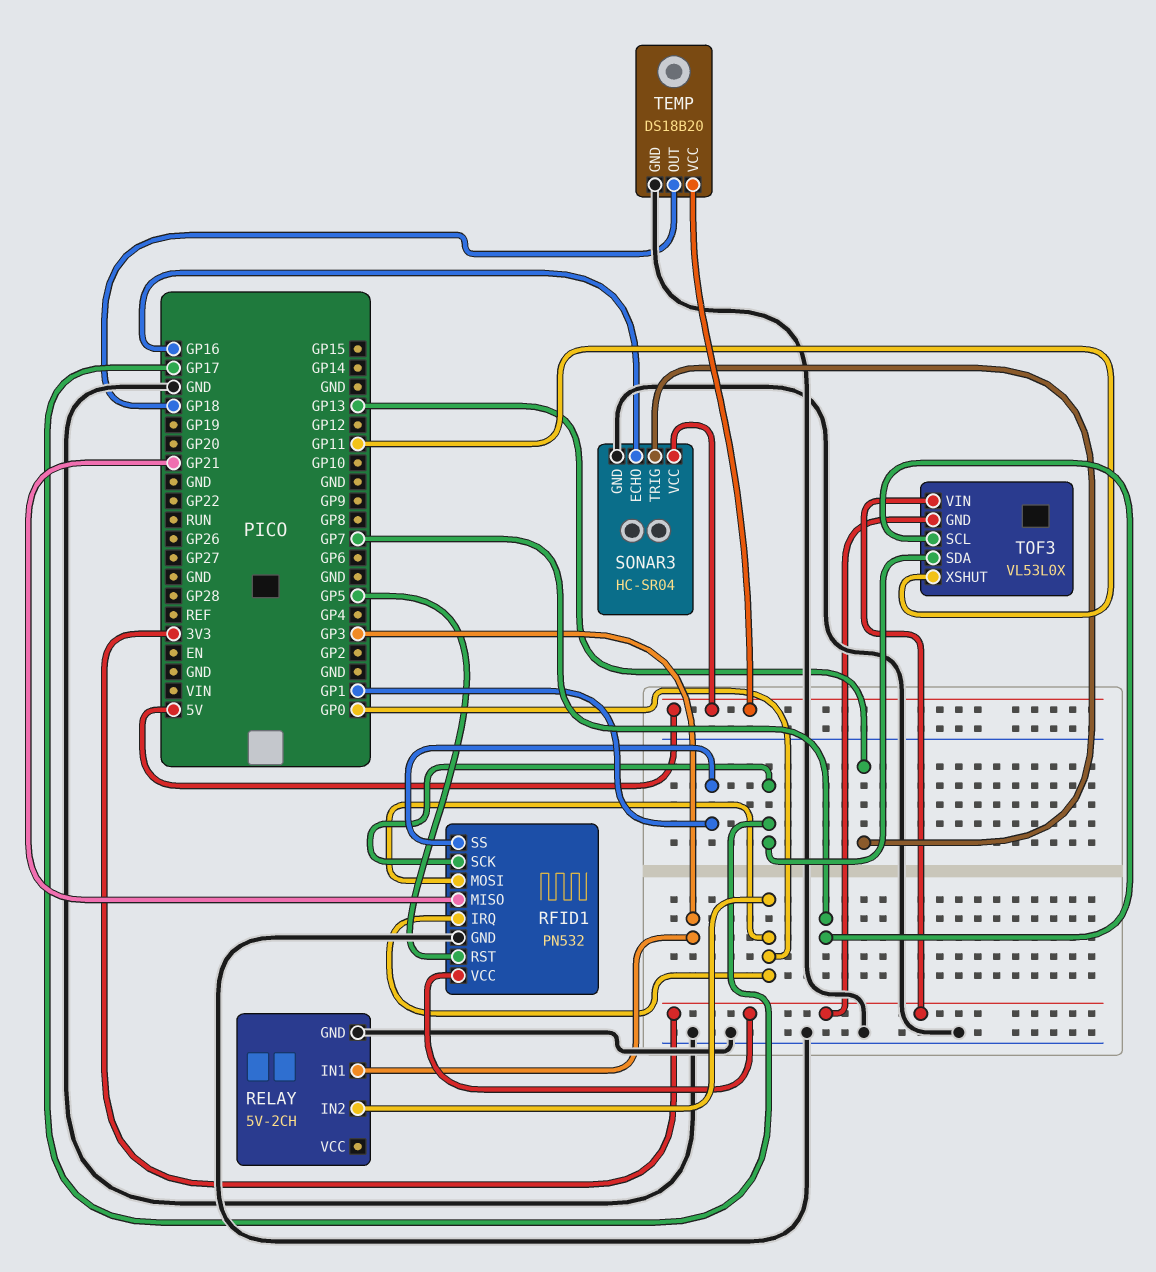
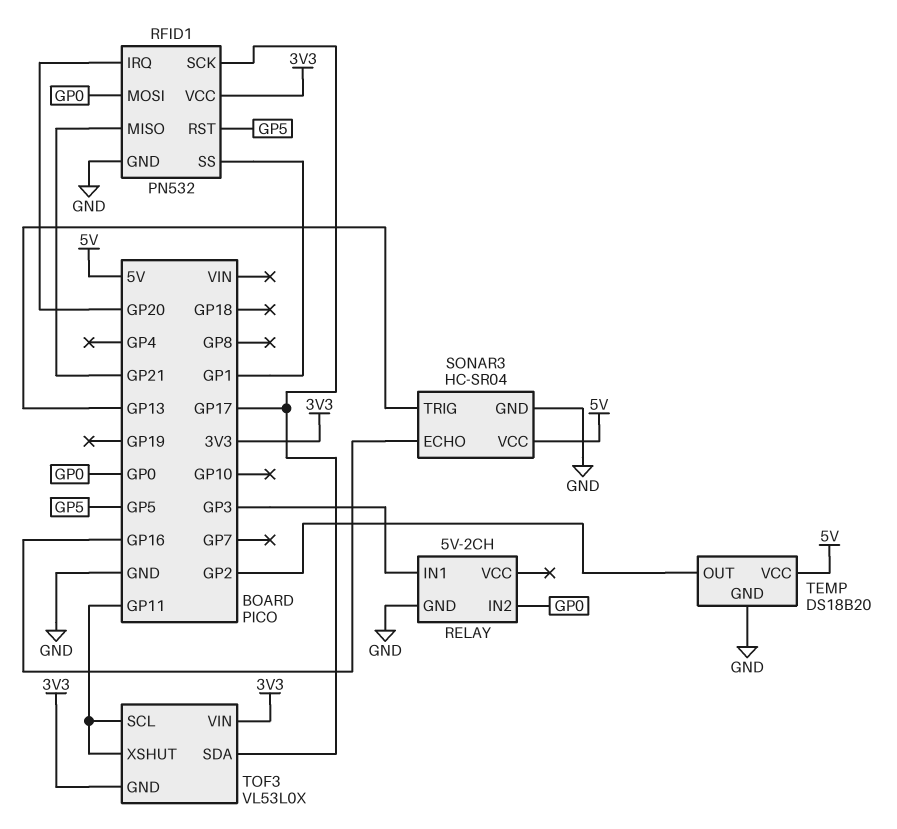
RFID1 pin IRQ: GP0 -> GP20
TEMP pin OUT: GP18 -> GP2
TOF3 pin SCL: GP7 -> GP11

